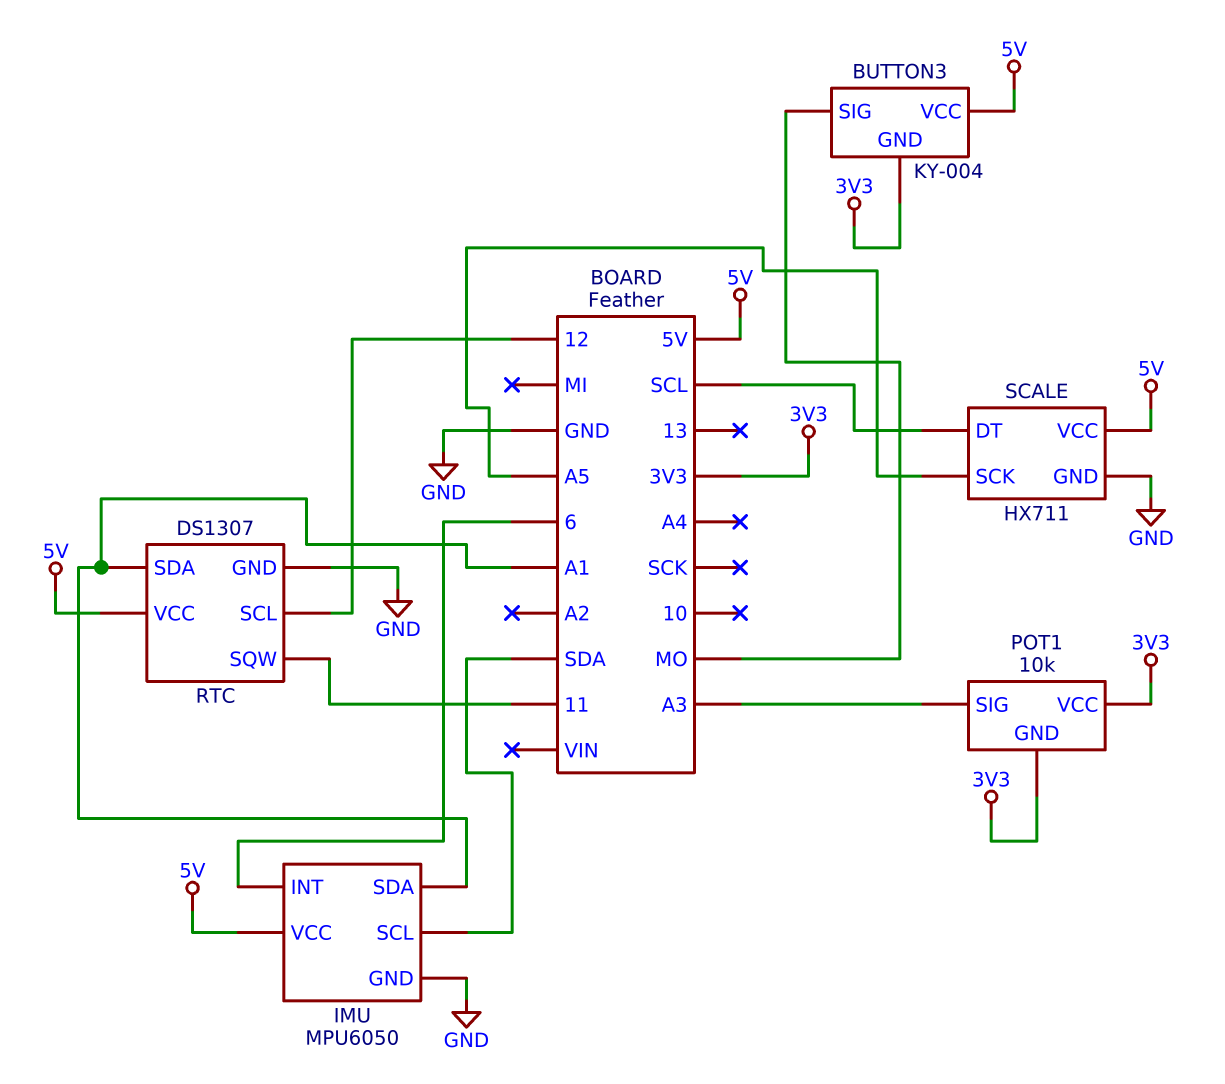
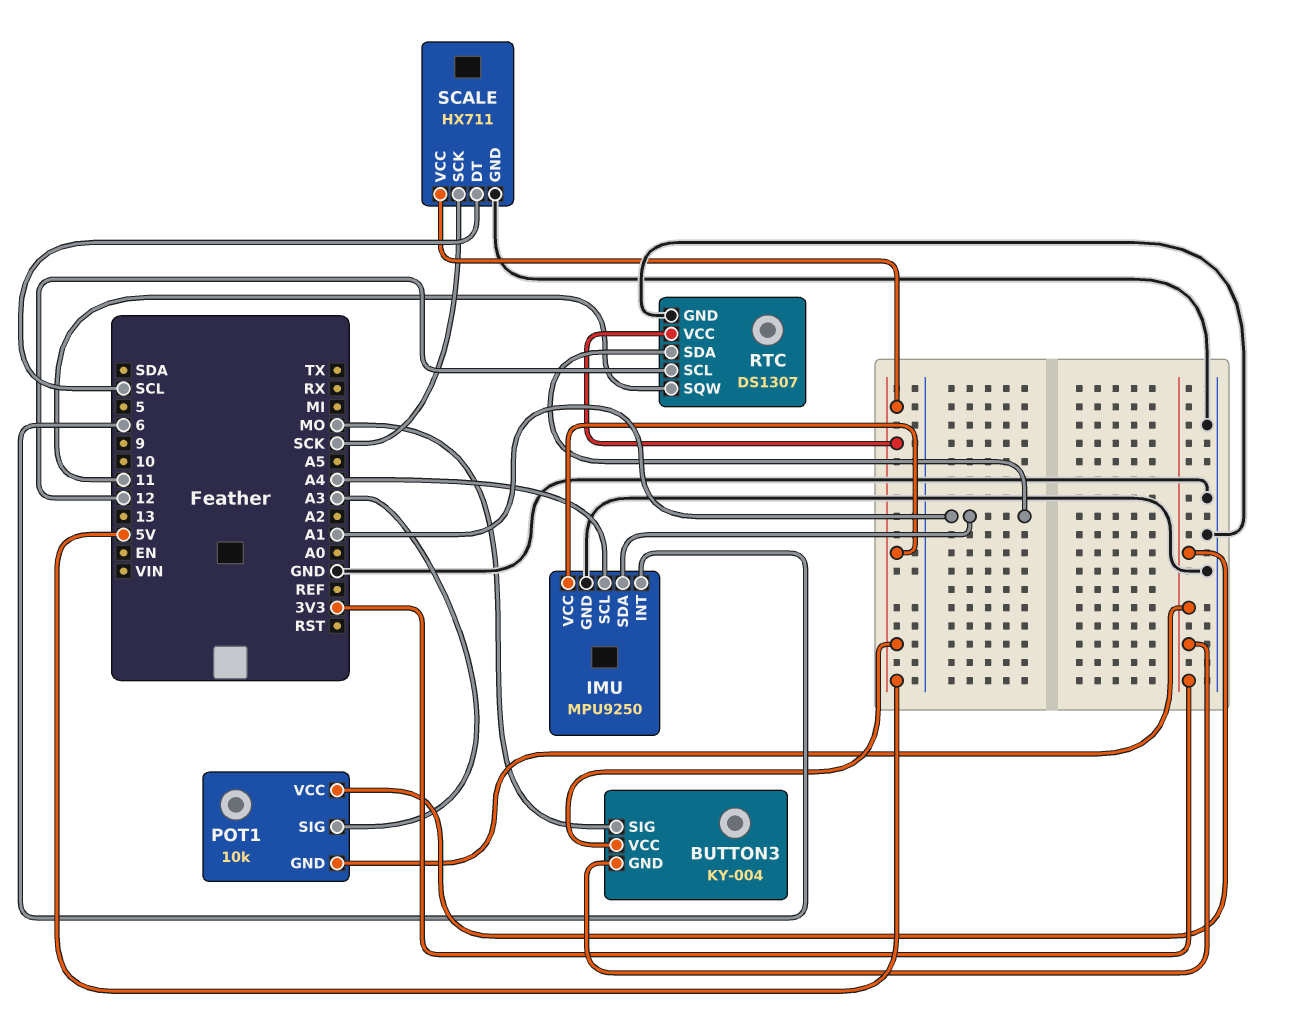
IMU: MPU6050 -> MPU9250
IMU pin SCL: SDA -> A4
SCALE pin SCK: A5 -> SCK

